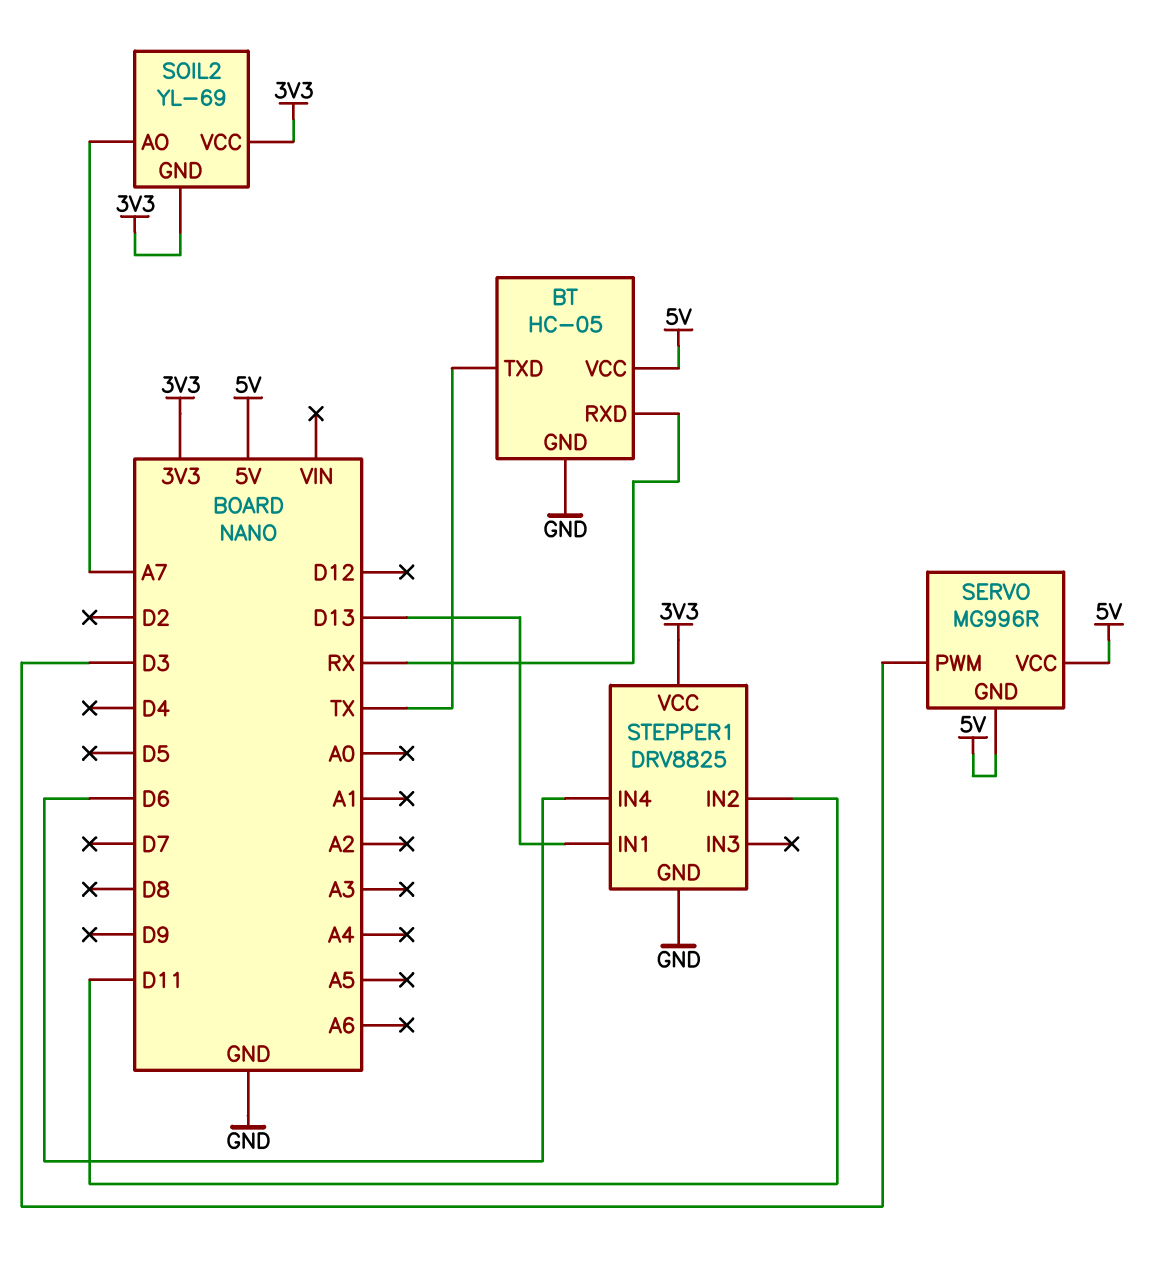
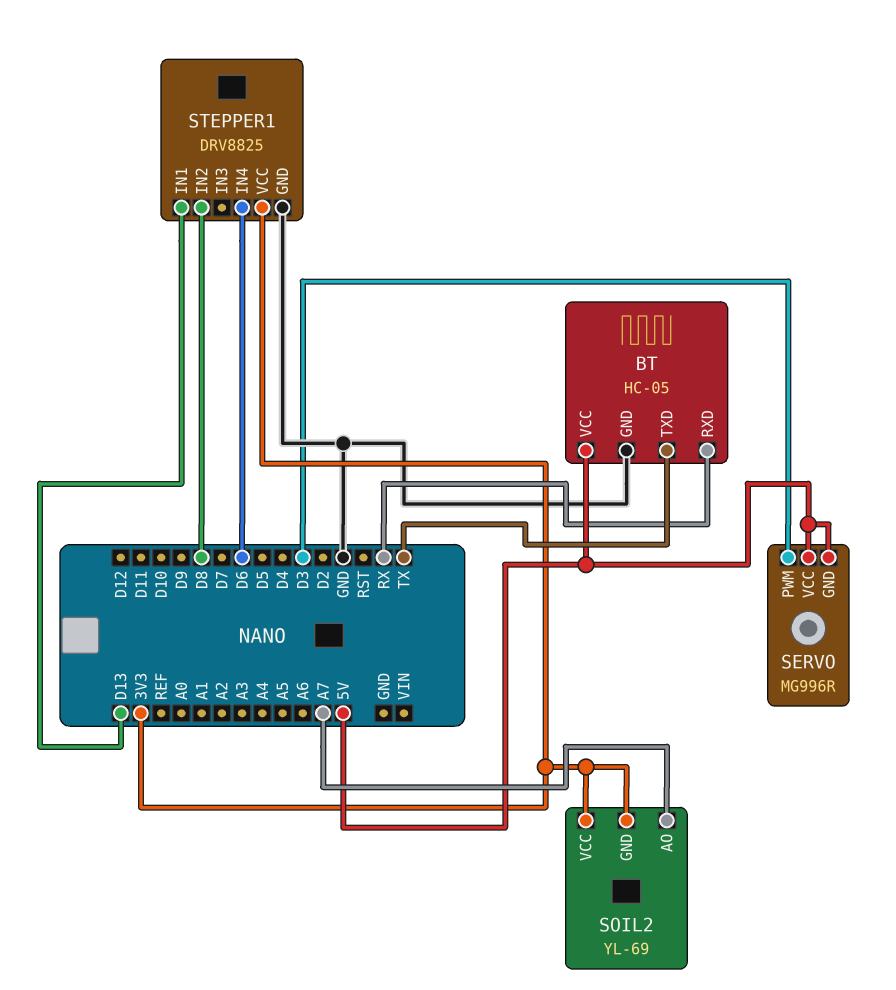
STEPPER1 pin IN2: D11 -> D8

